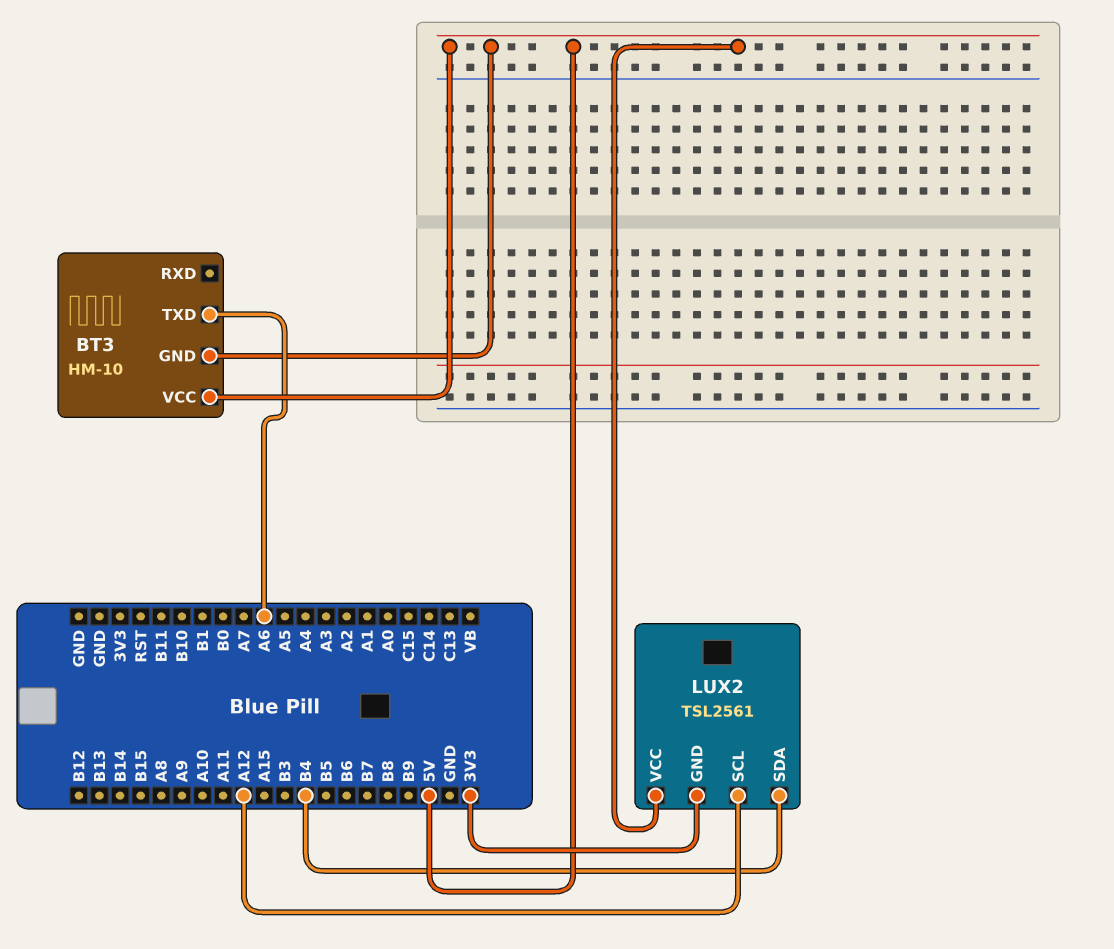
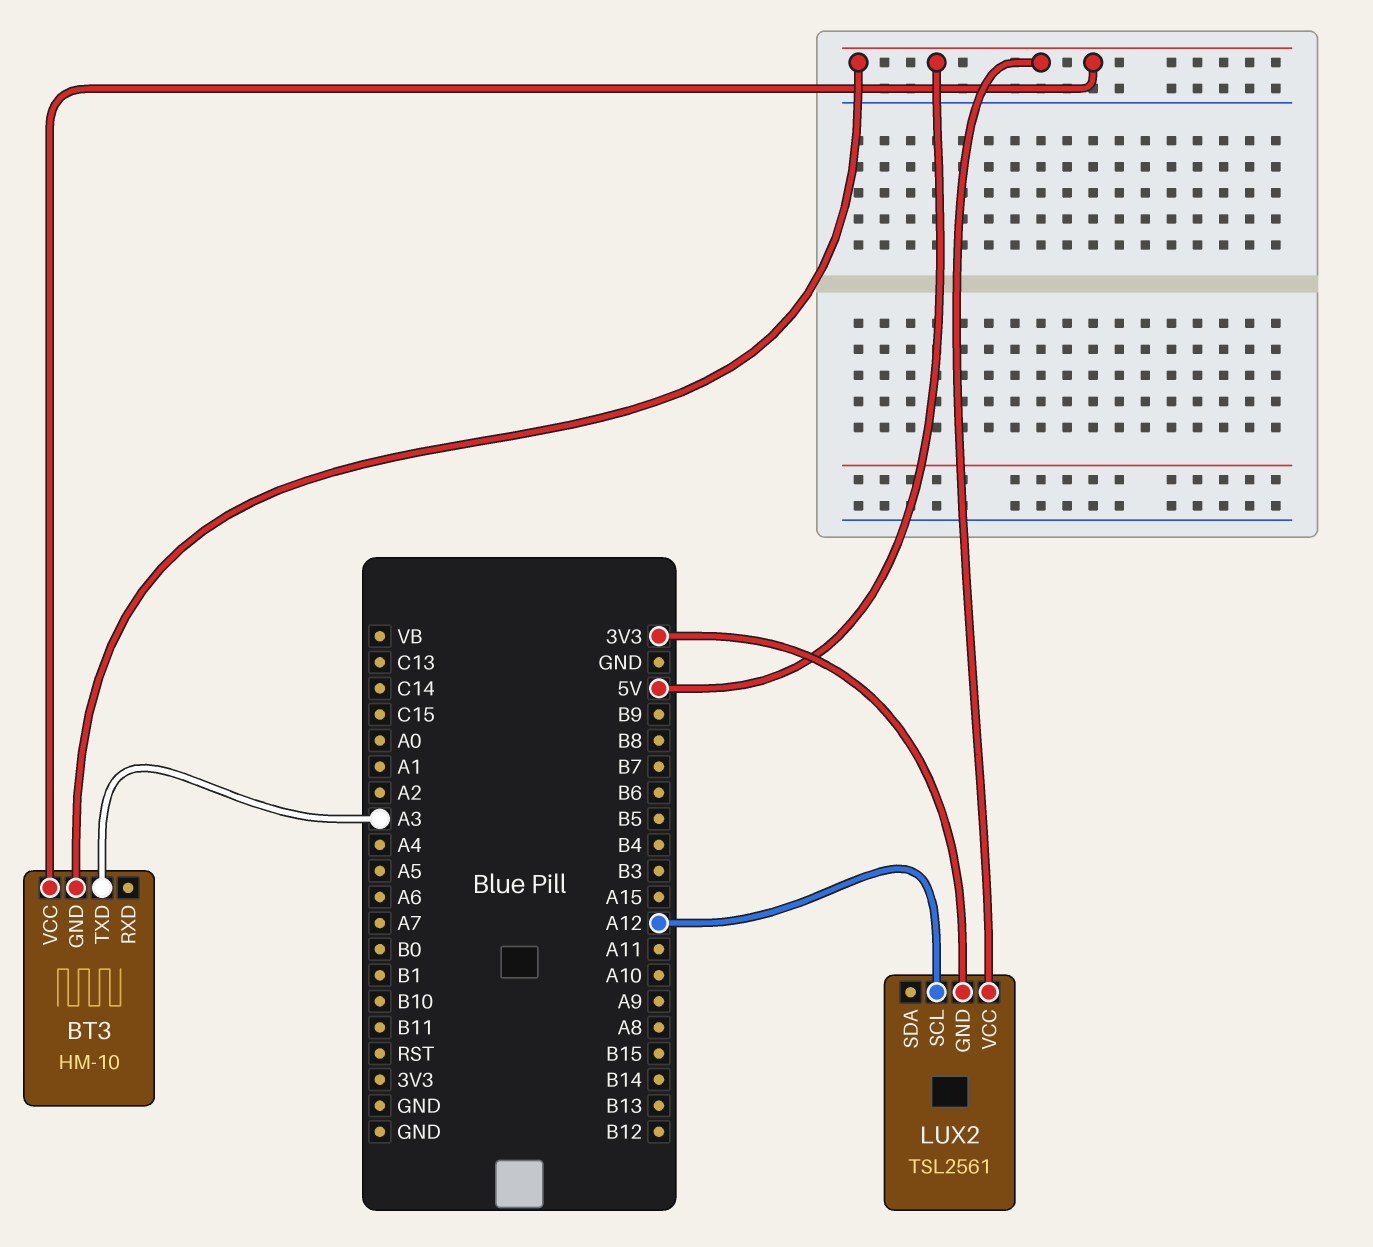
BT3 pin TXD: A6 -> A3
LUX2 pin SDA: B4 -> none

